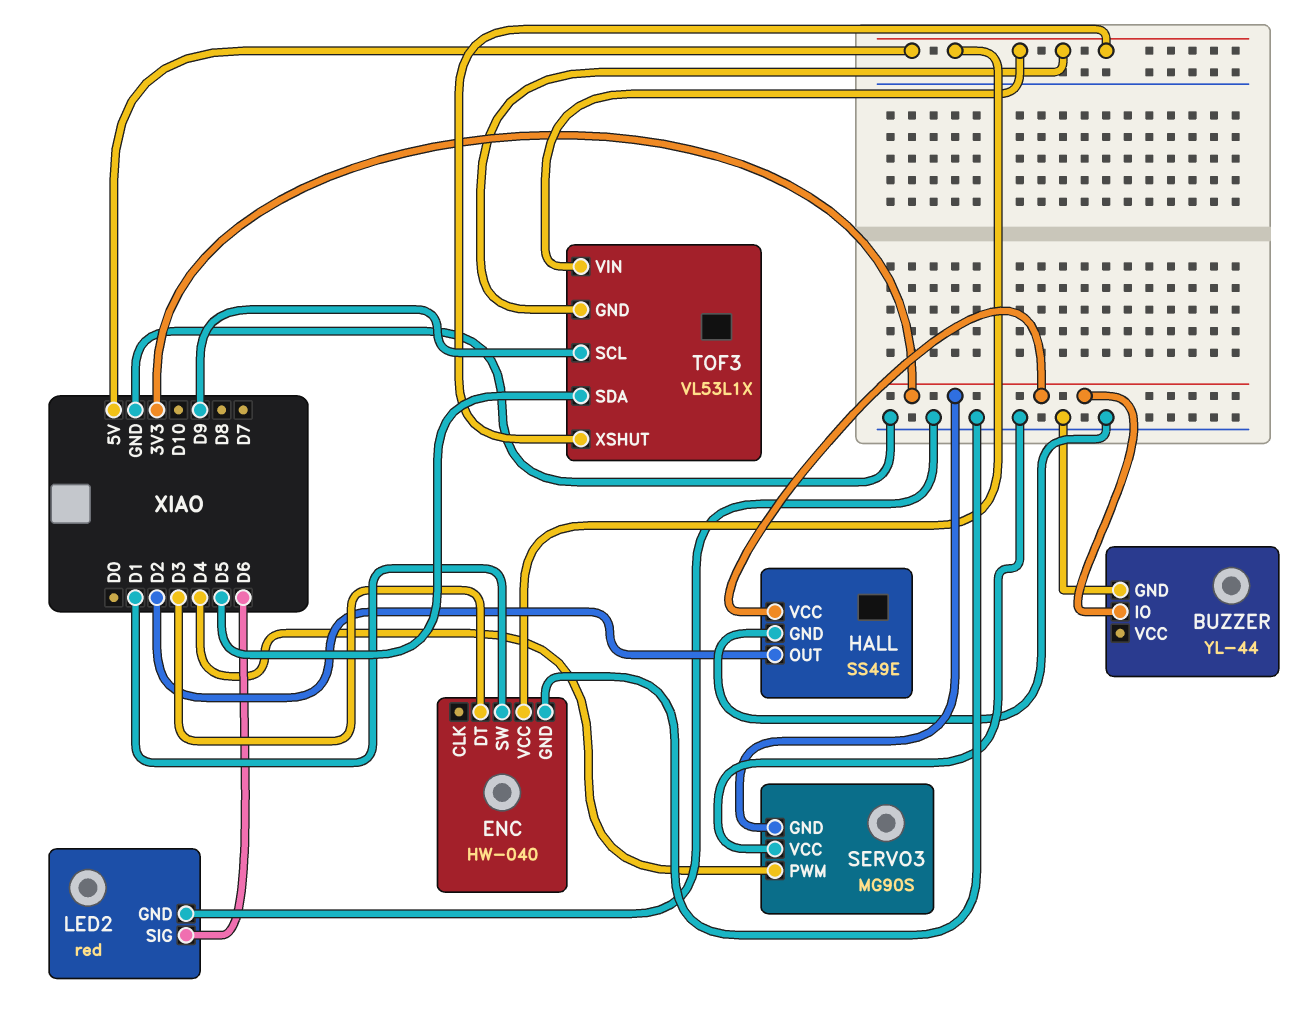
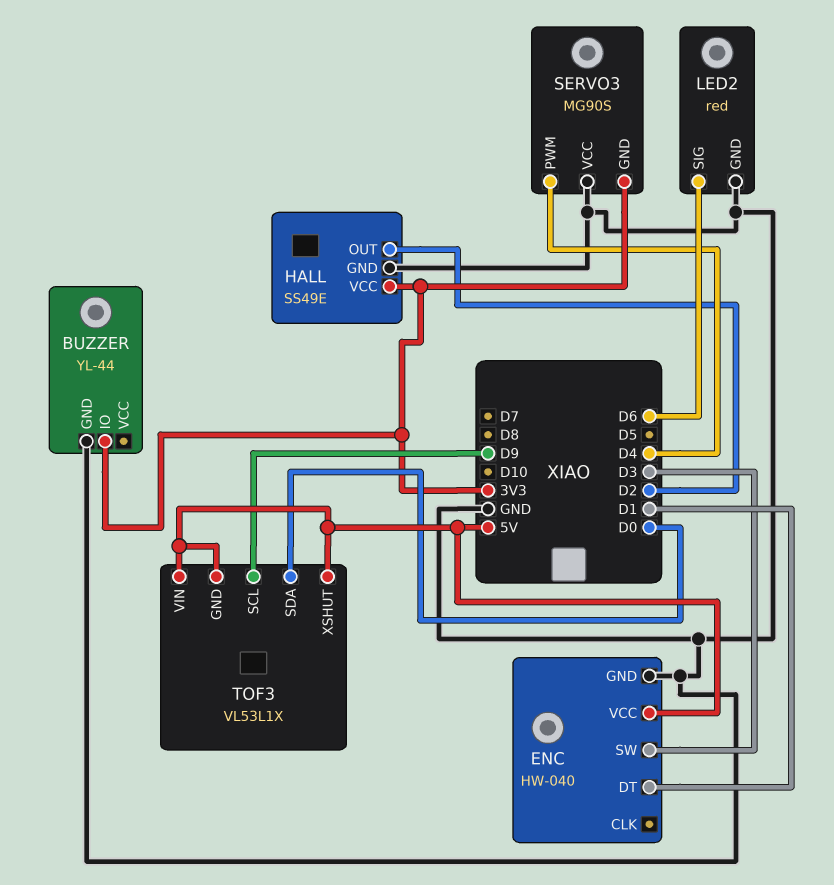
ENC pin DT: D3 -> D1
ENC pin SW: D1 -> D3
TOF3 pin SDA: D5 -> D0

